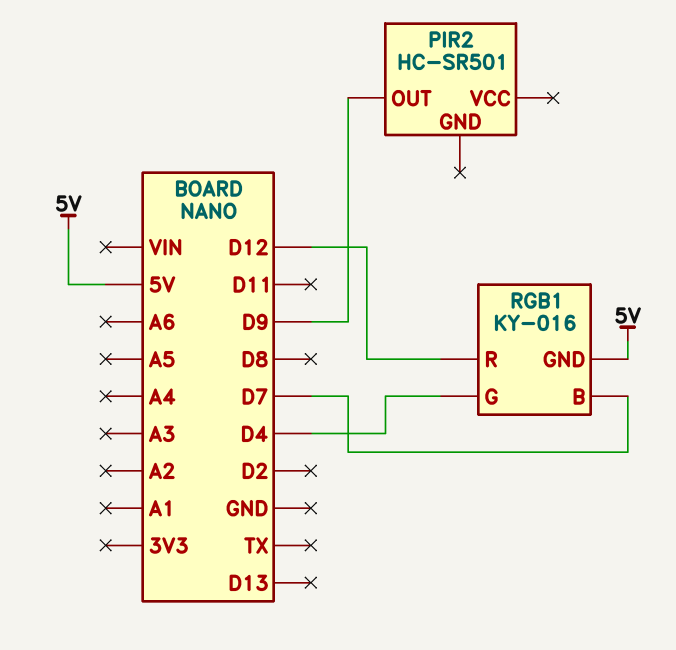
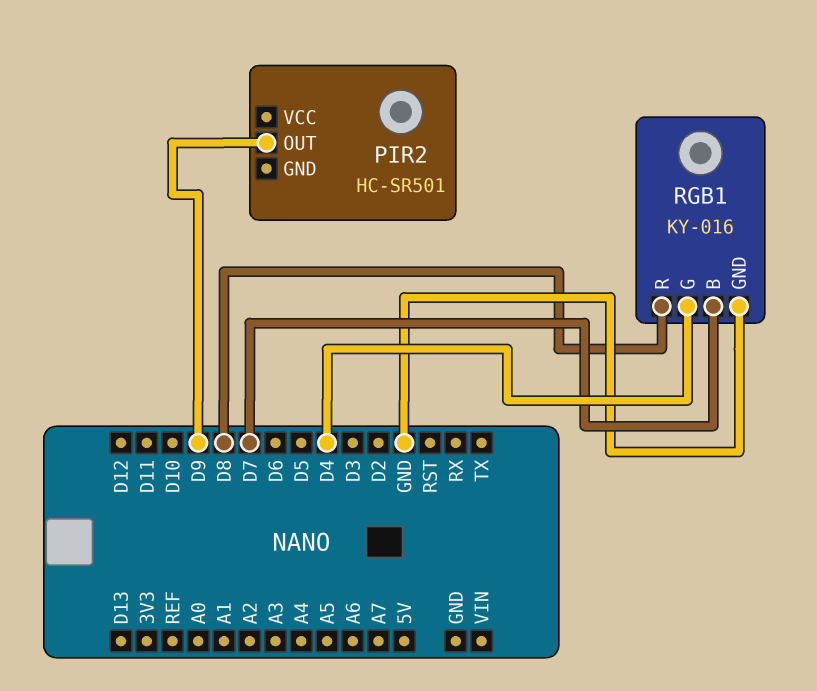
RGB1 pin GND: 5V -> GND
RGB1 pin R: D12 -> D8

